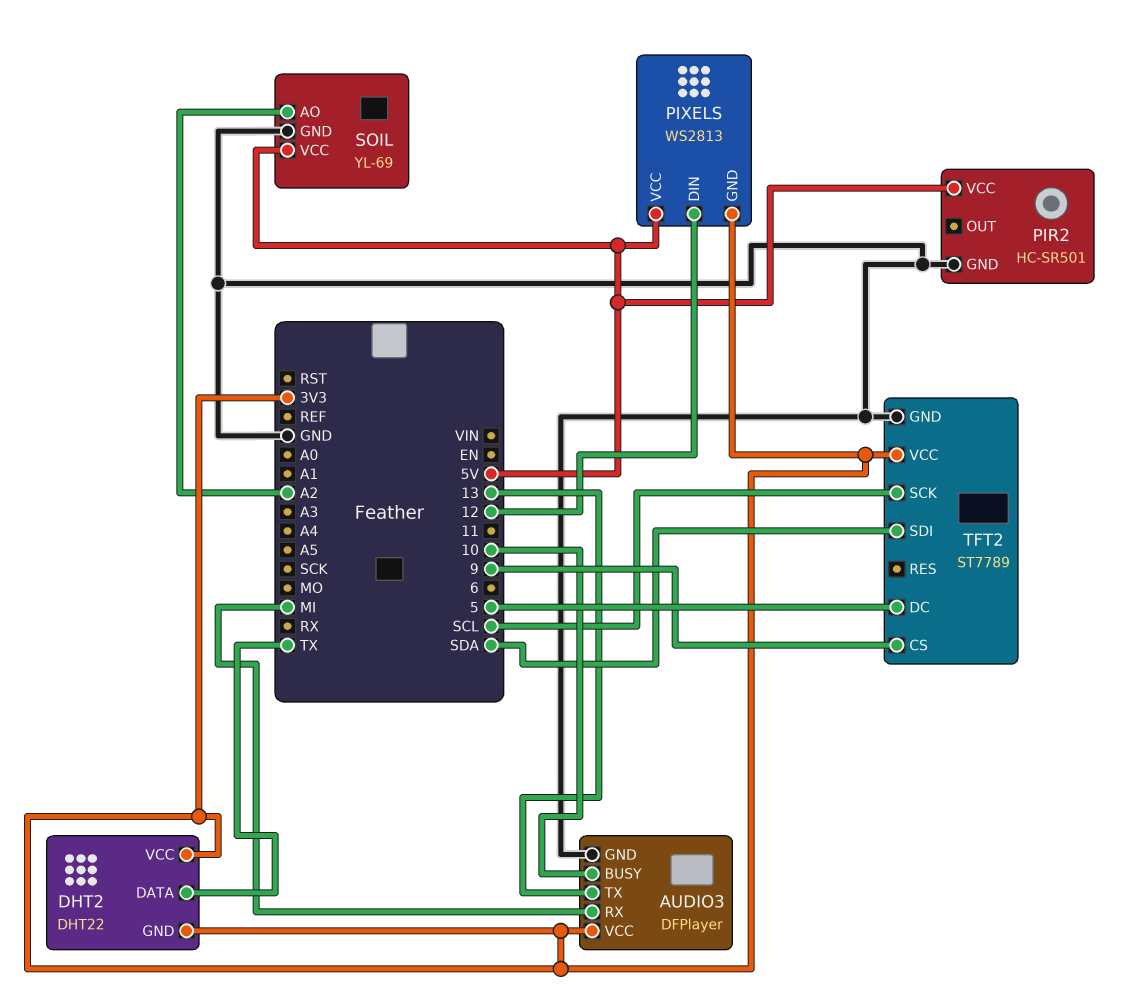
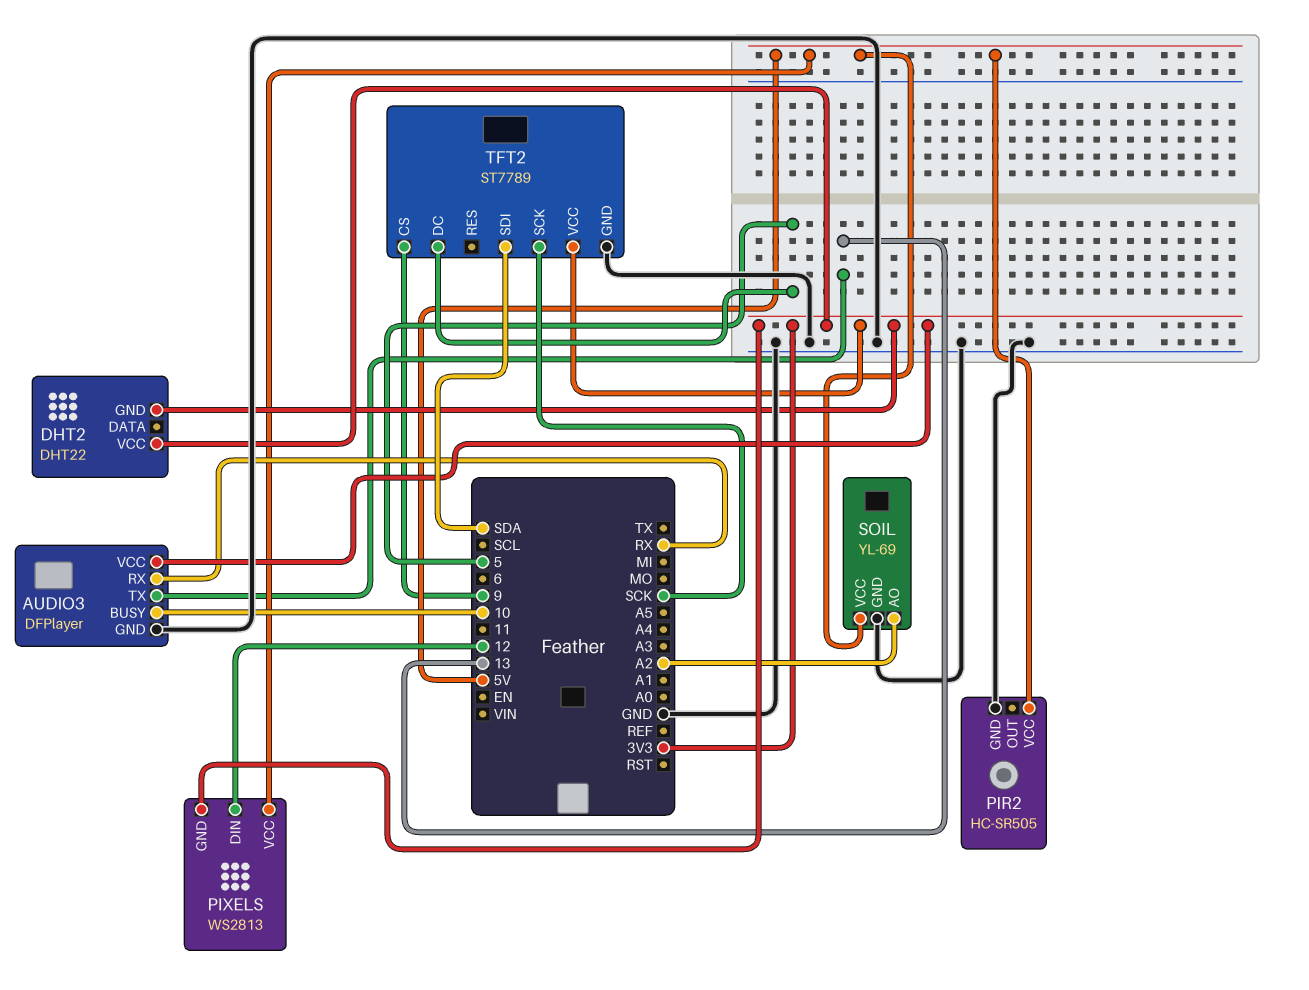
AUDIO3 pin RX: MI -> RX
DHT2 pin DATA: TX -> none
PIR2: HC-SR501 -> HC-SR505
TFT2 pin SCK: SCL -> SCK

